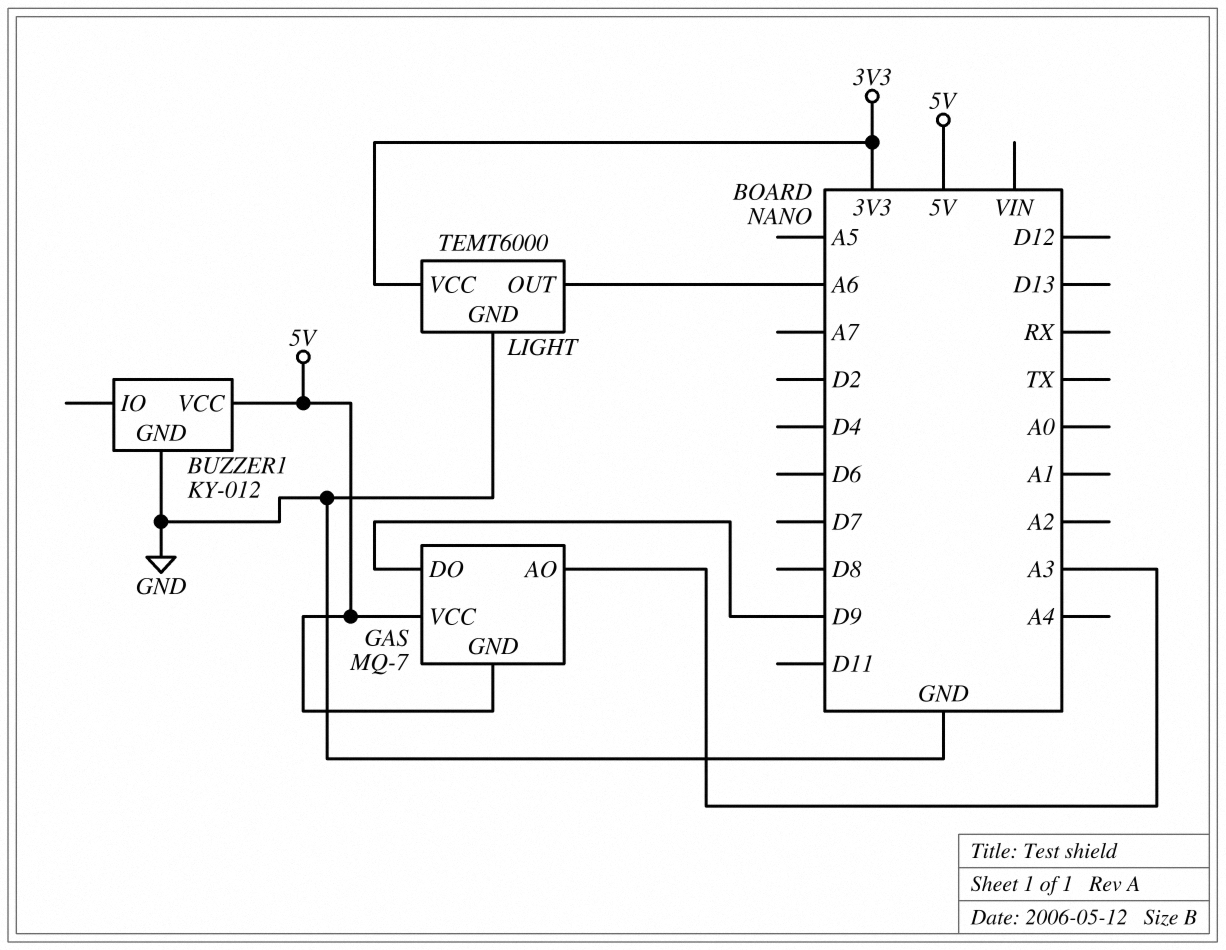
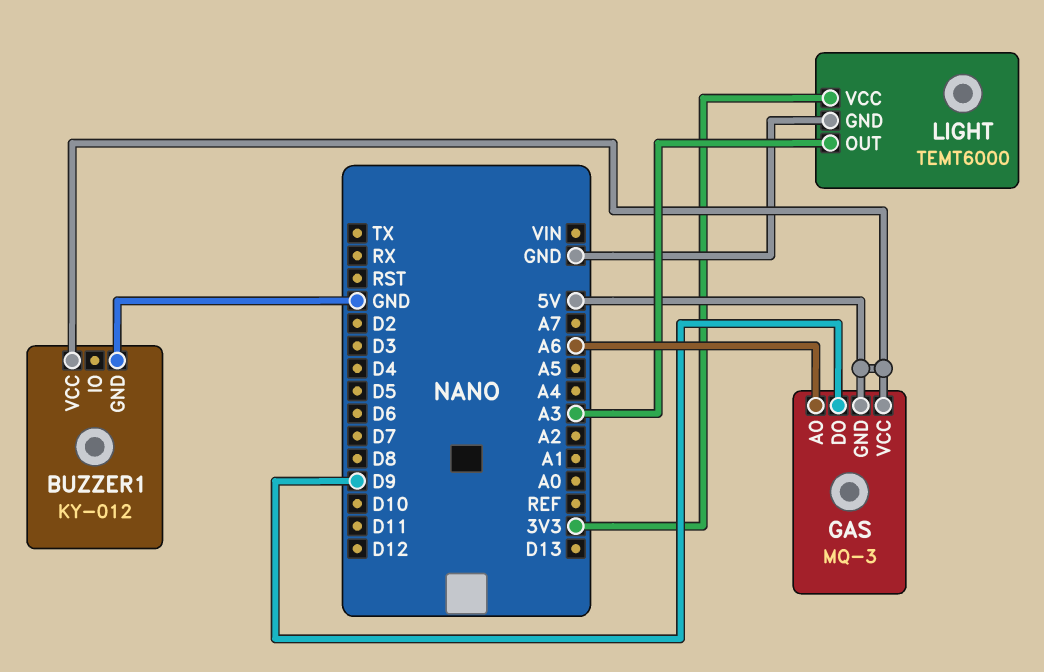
GAS: MQ-7 -> MQ-3
GAS pin AO: A3 -> A6
LIGHT pin OUT: A6 -> A3

